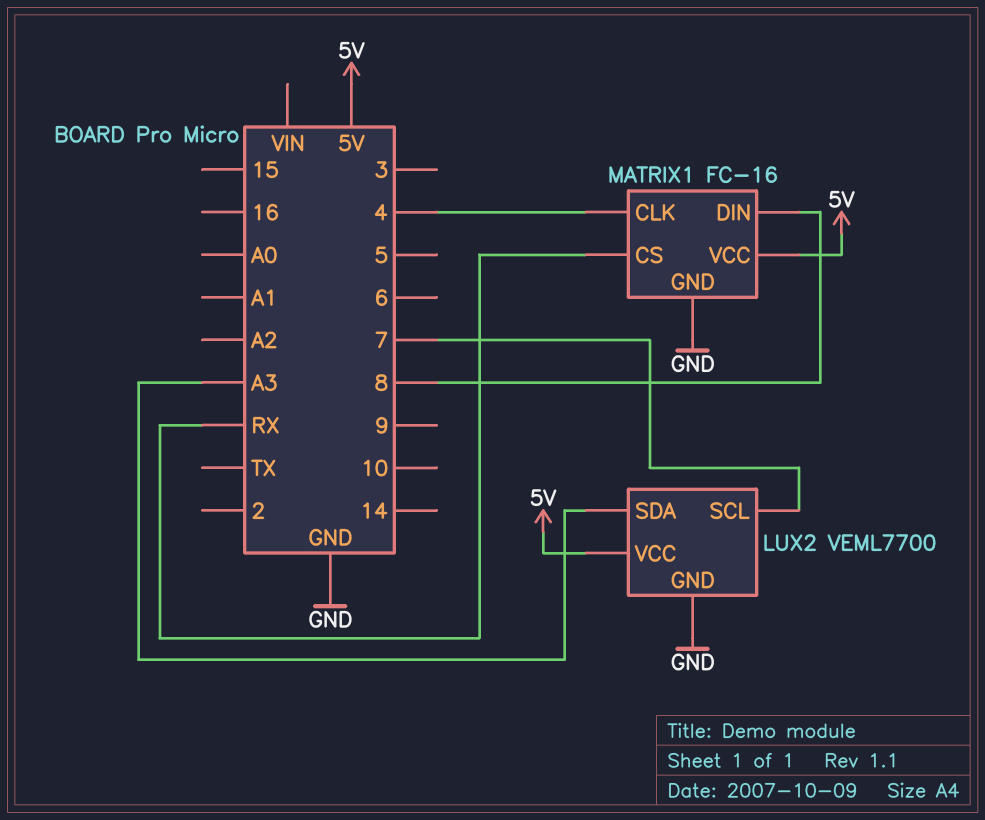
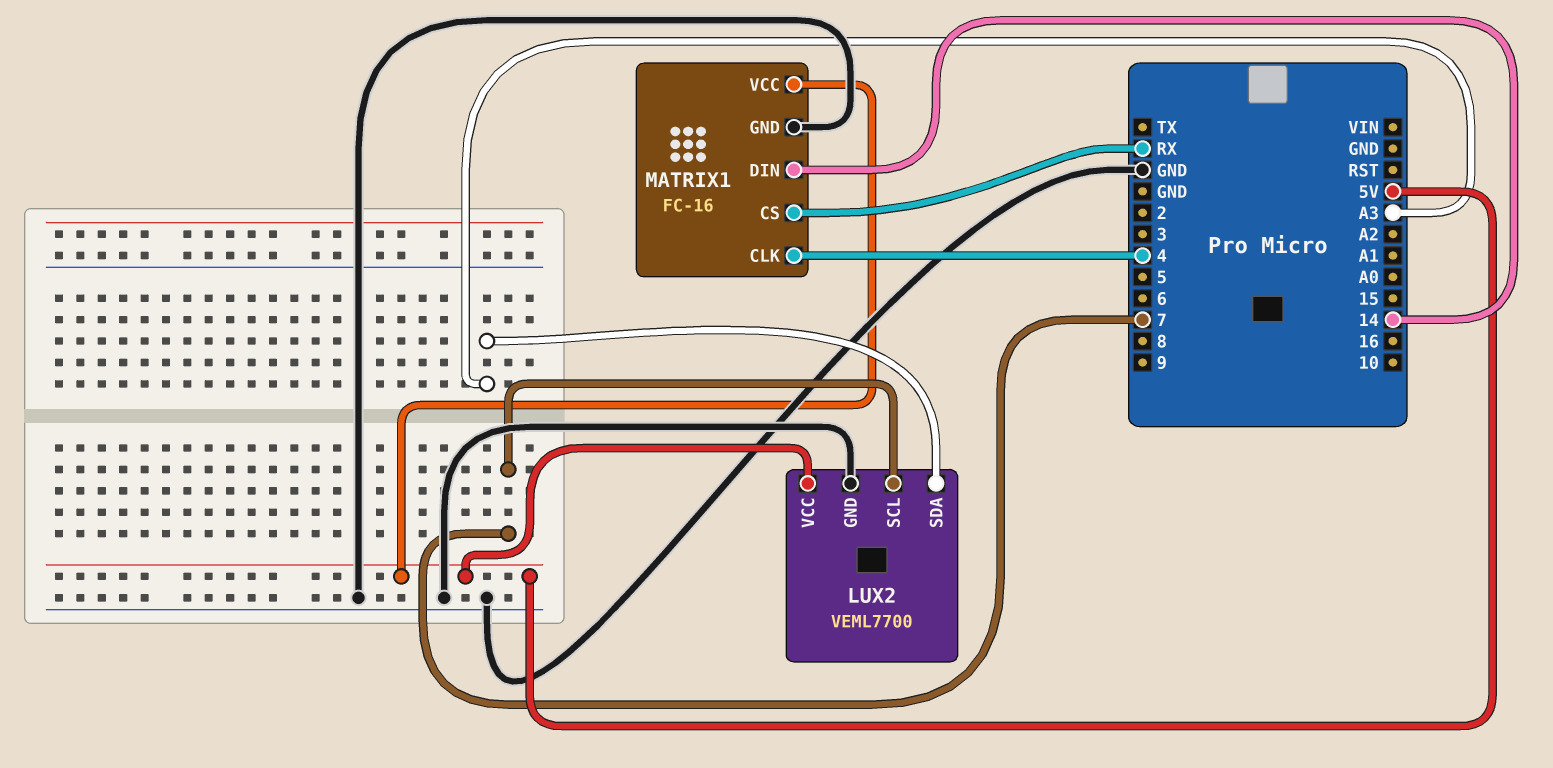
MATRIX1 pin DIN: 8 -> 14

